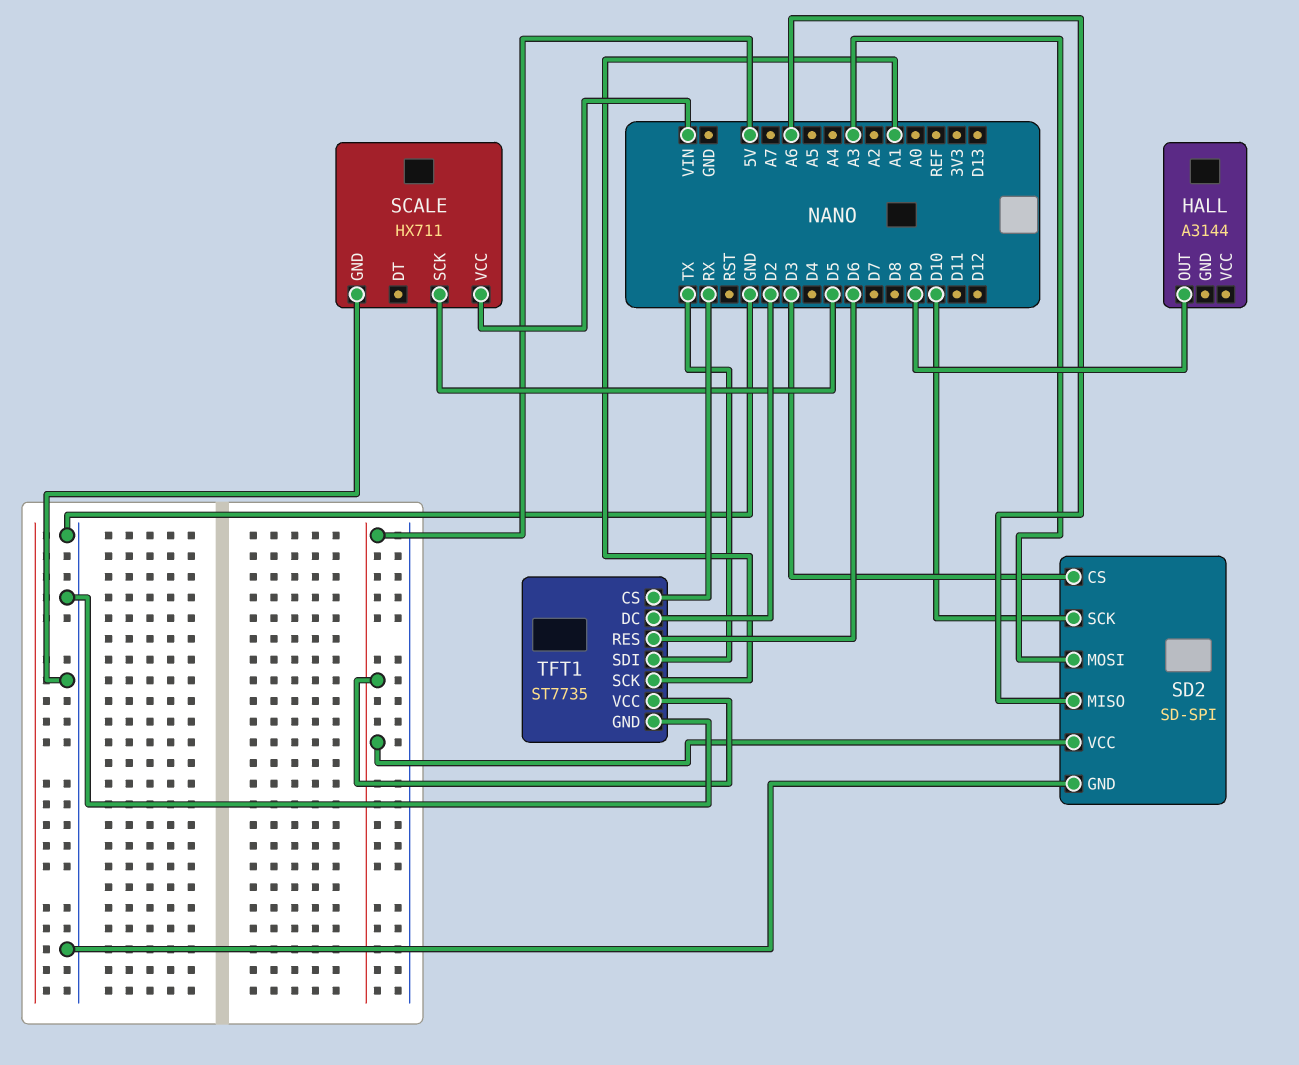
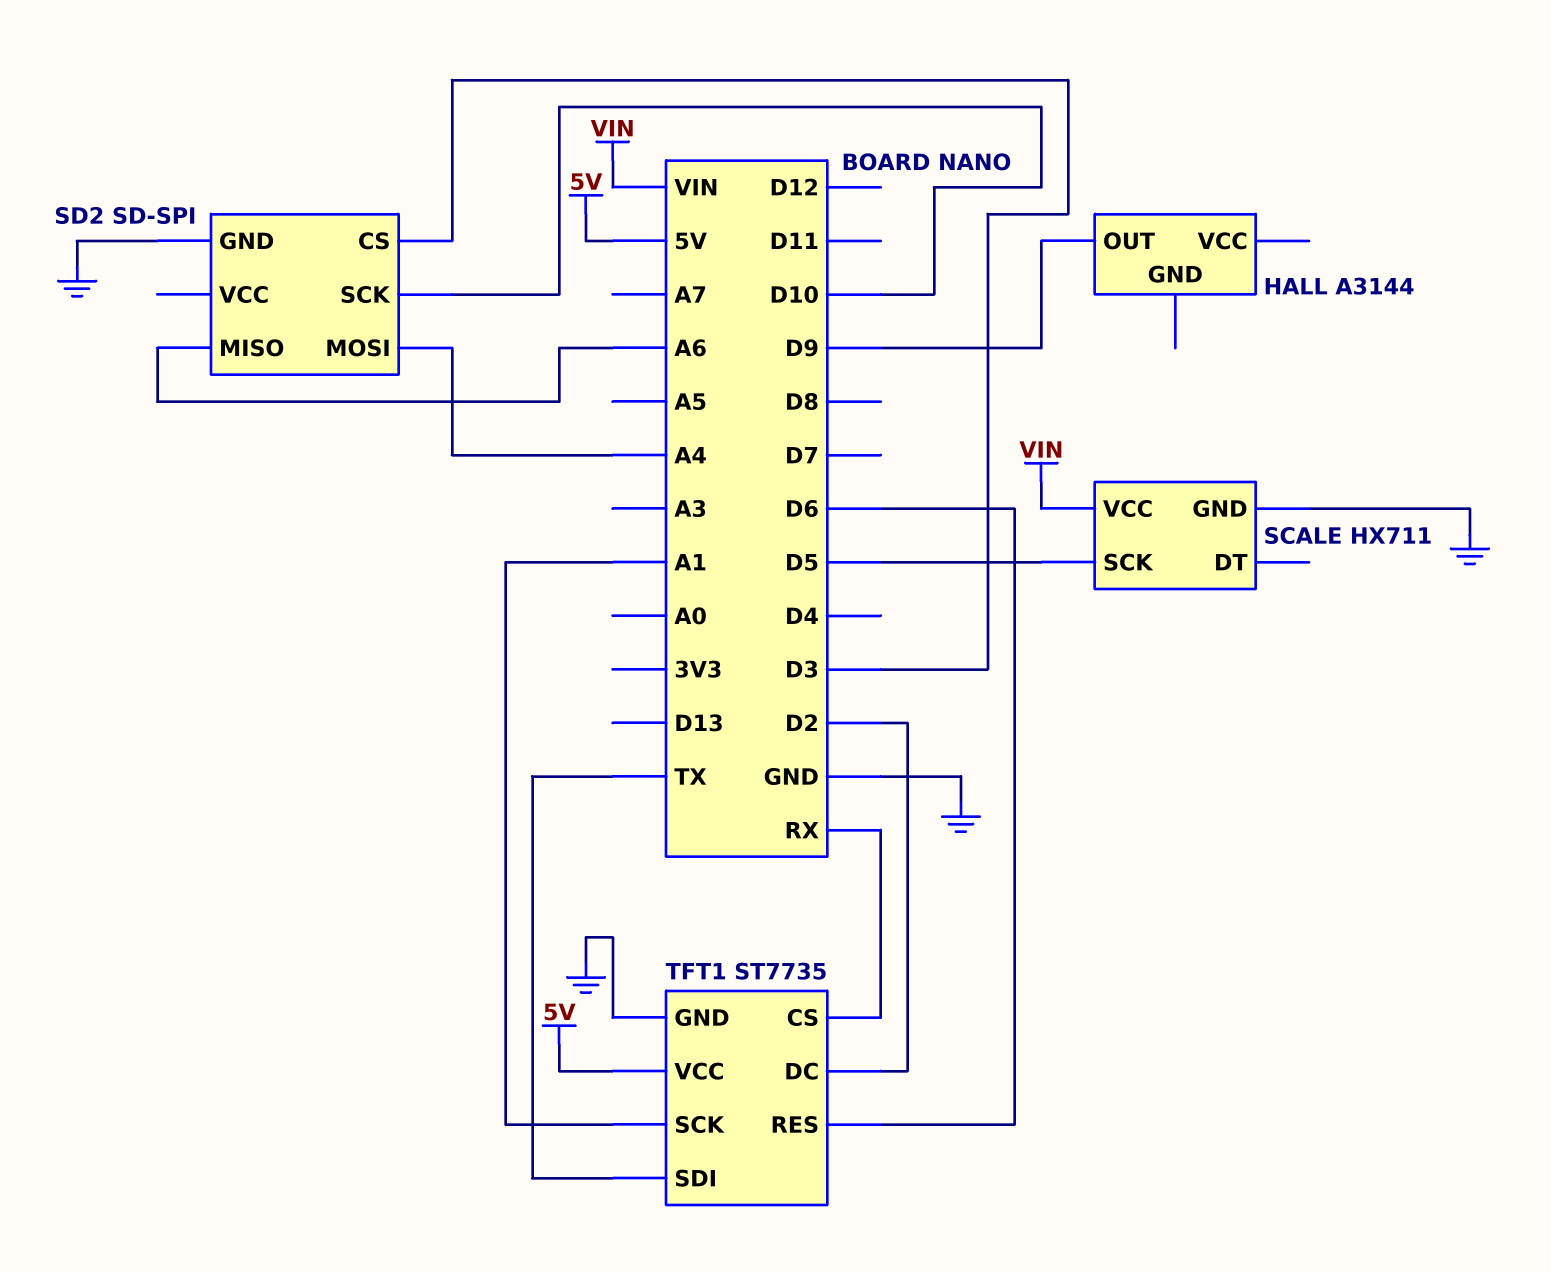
SD2 pin MOSI: A3 -> A4
SD2 pin VCC: 5V -> none

